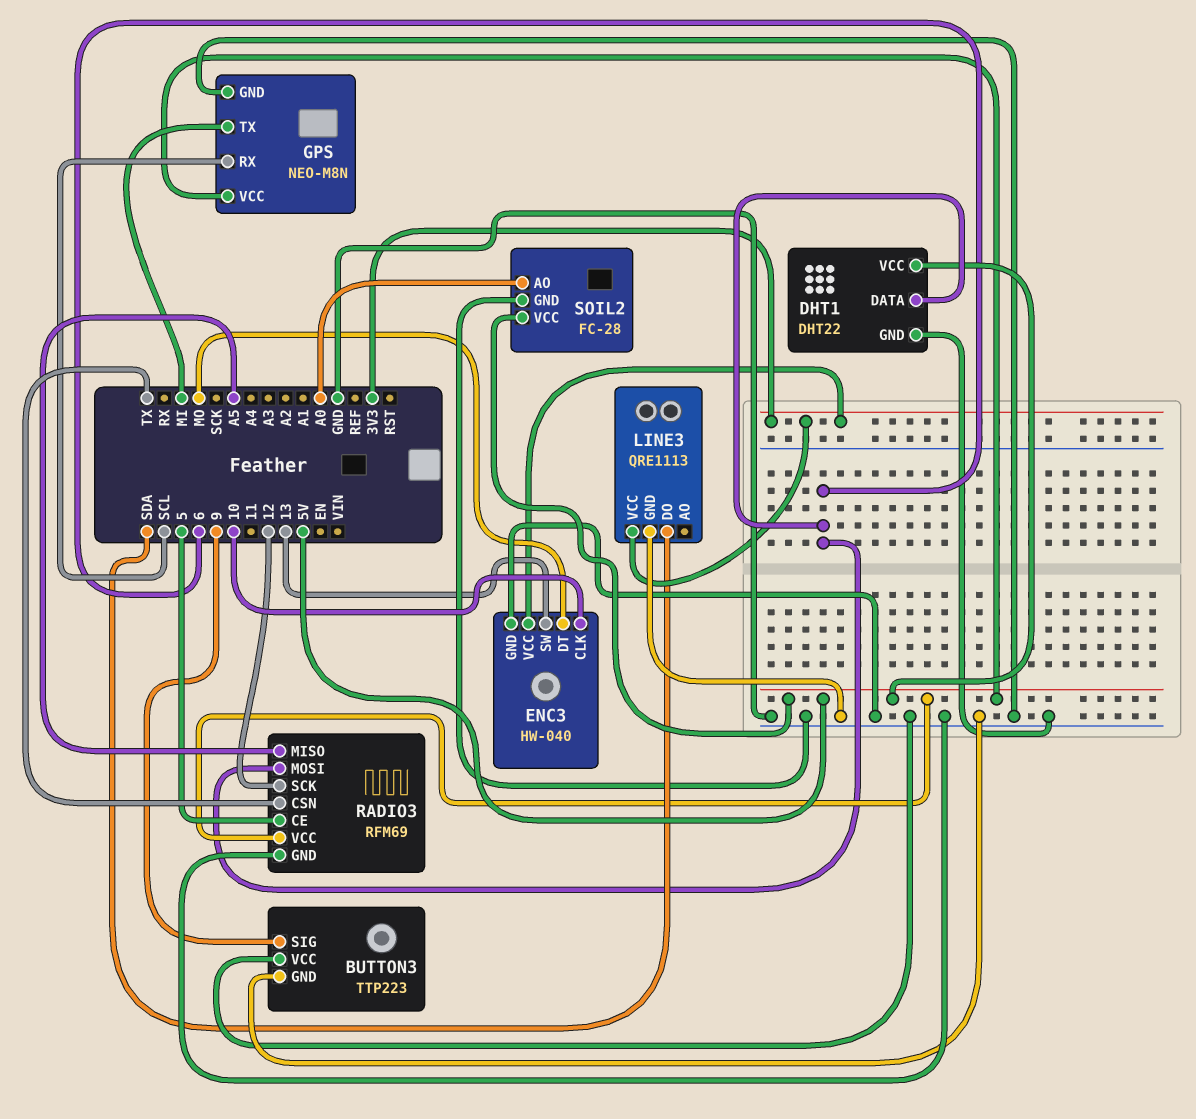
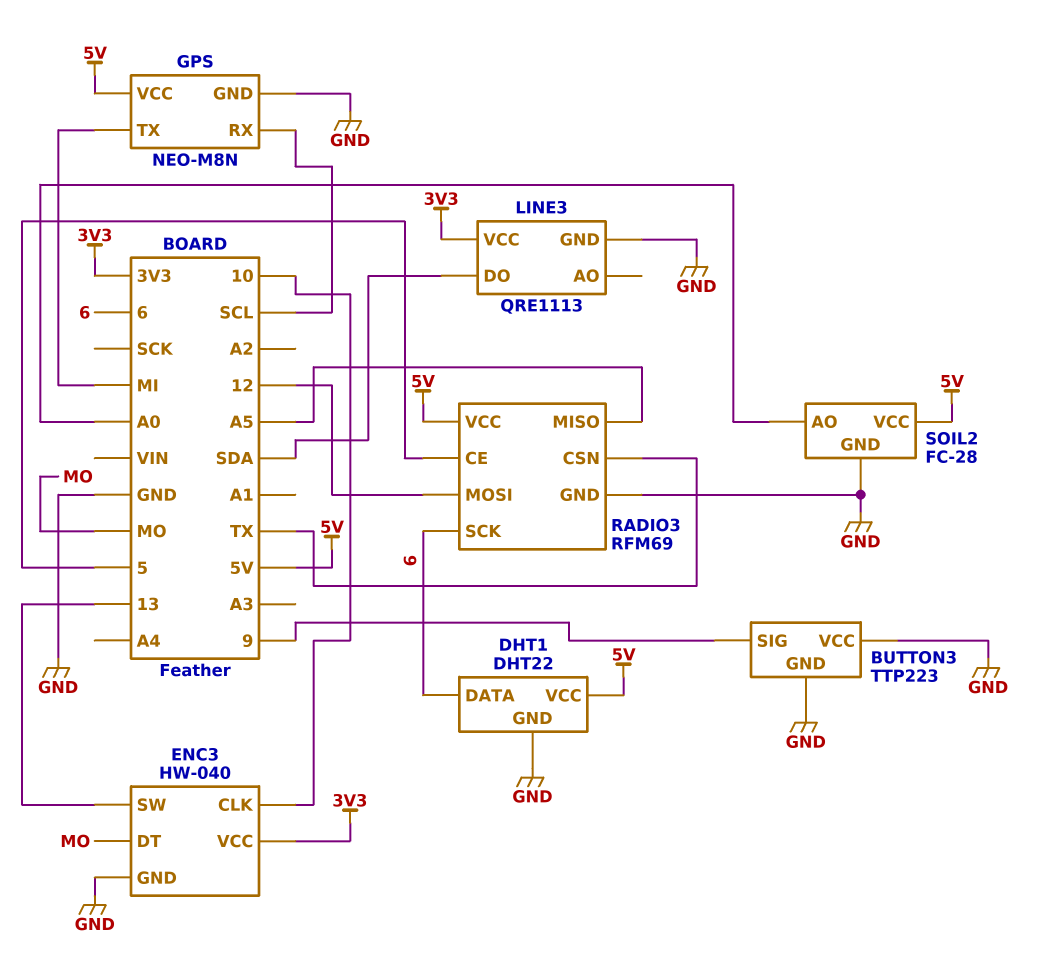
RADIO3 pin MOSI: 6 -> 12
RADIO3 pin SCK: 12 -> 6

